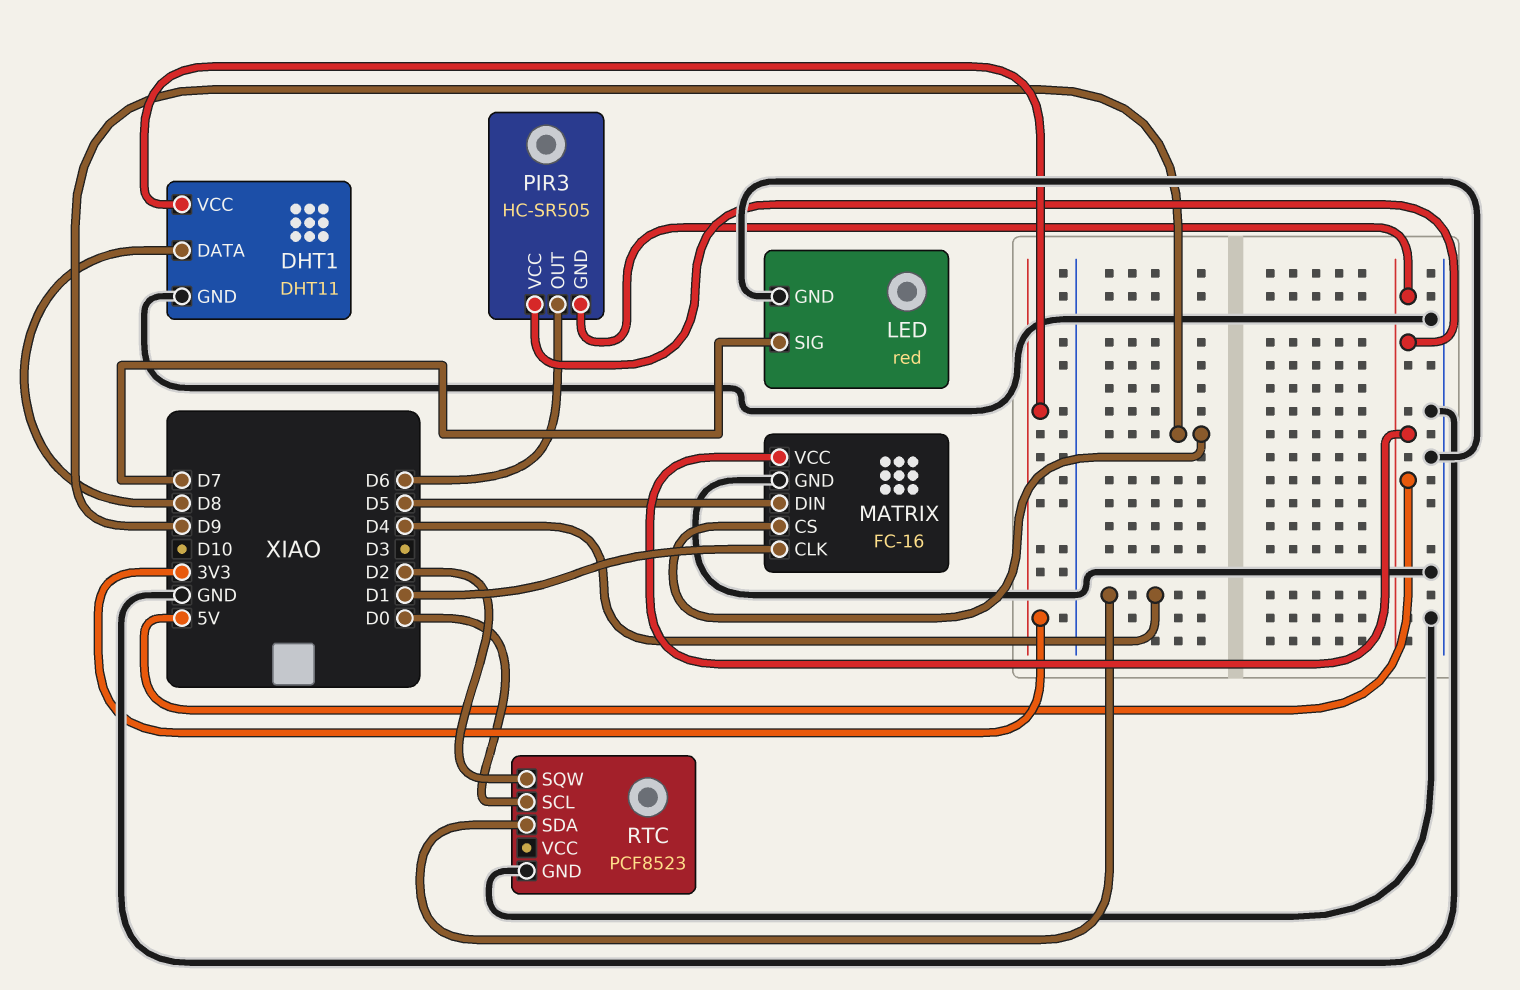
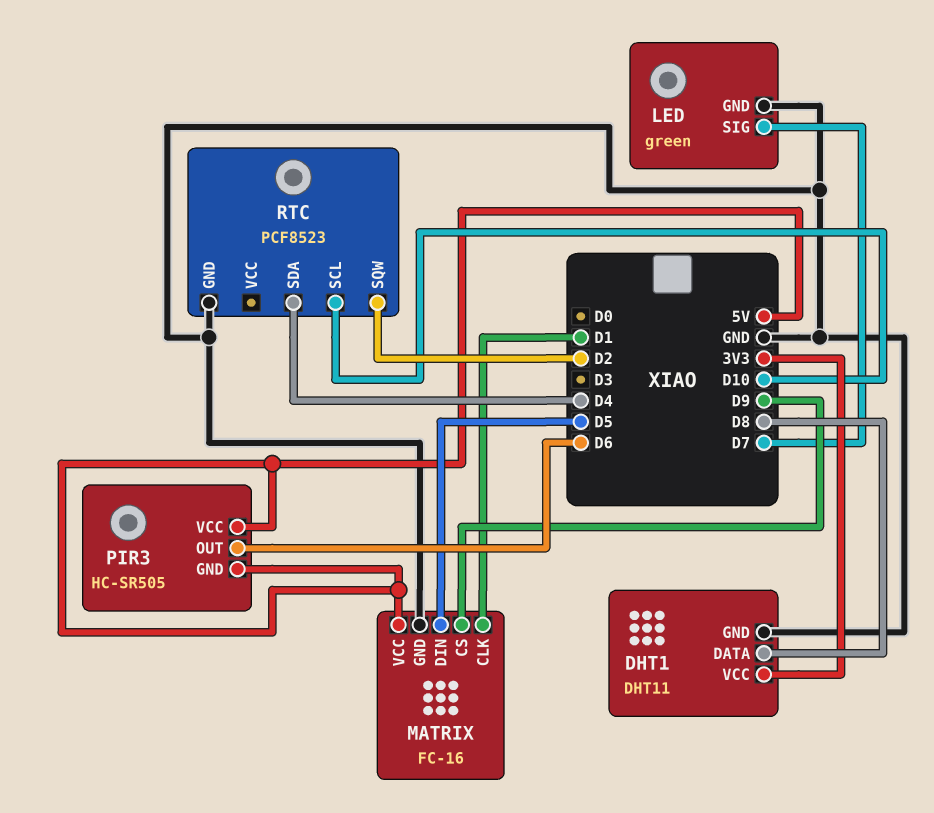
LED: red -> green
RTC pin SCL: D0 -> D10

